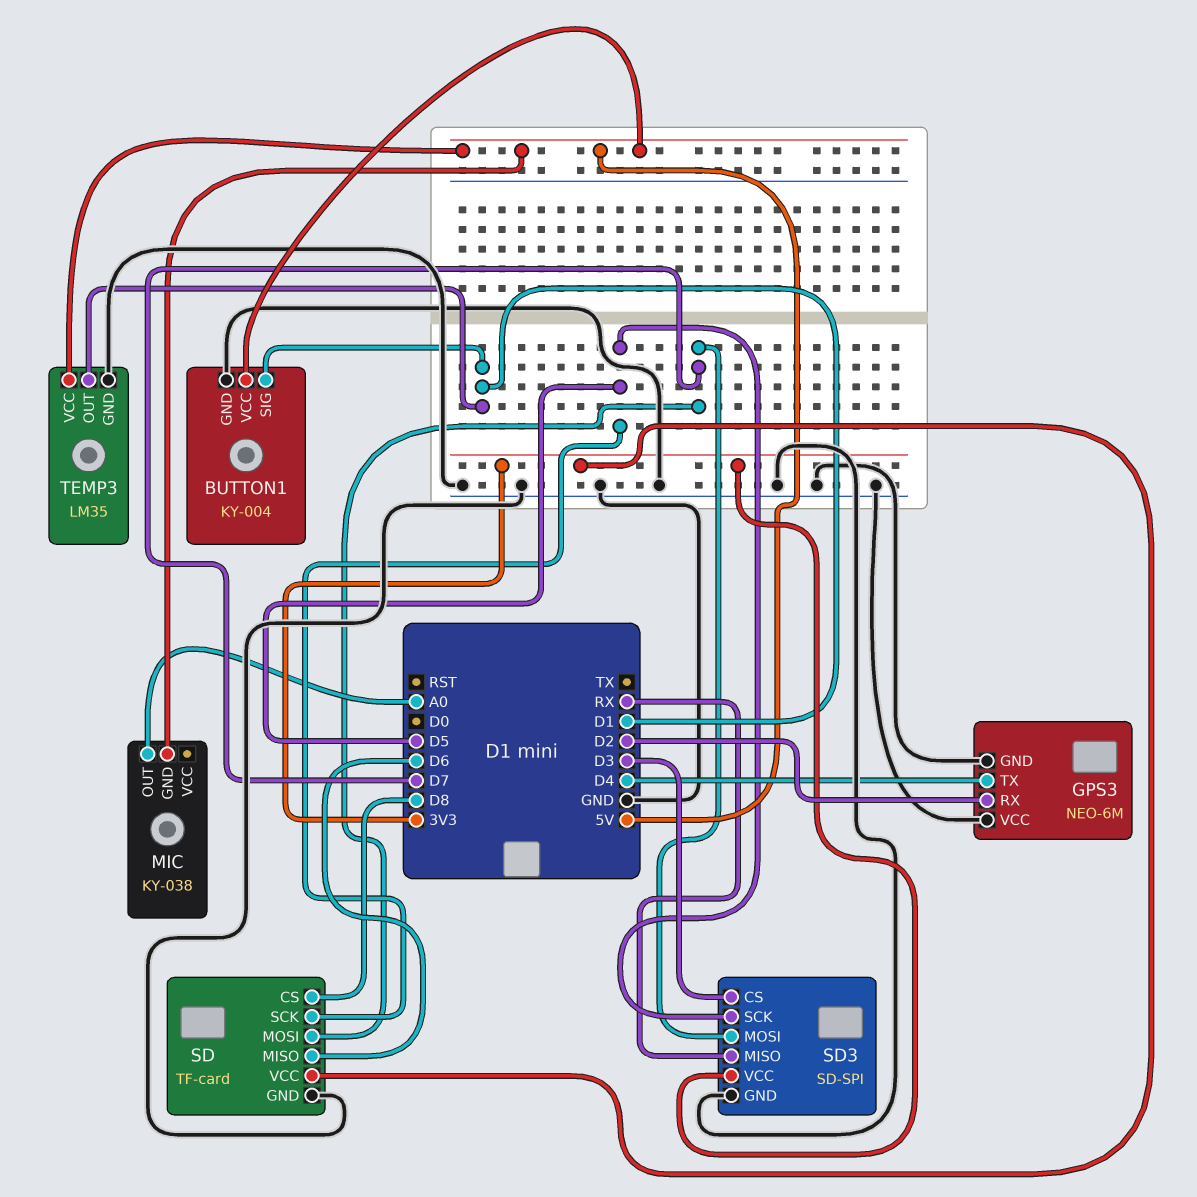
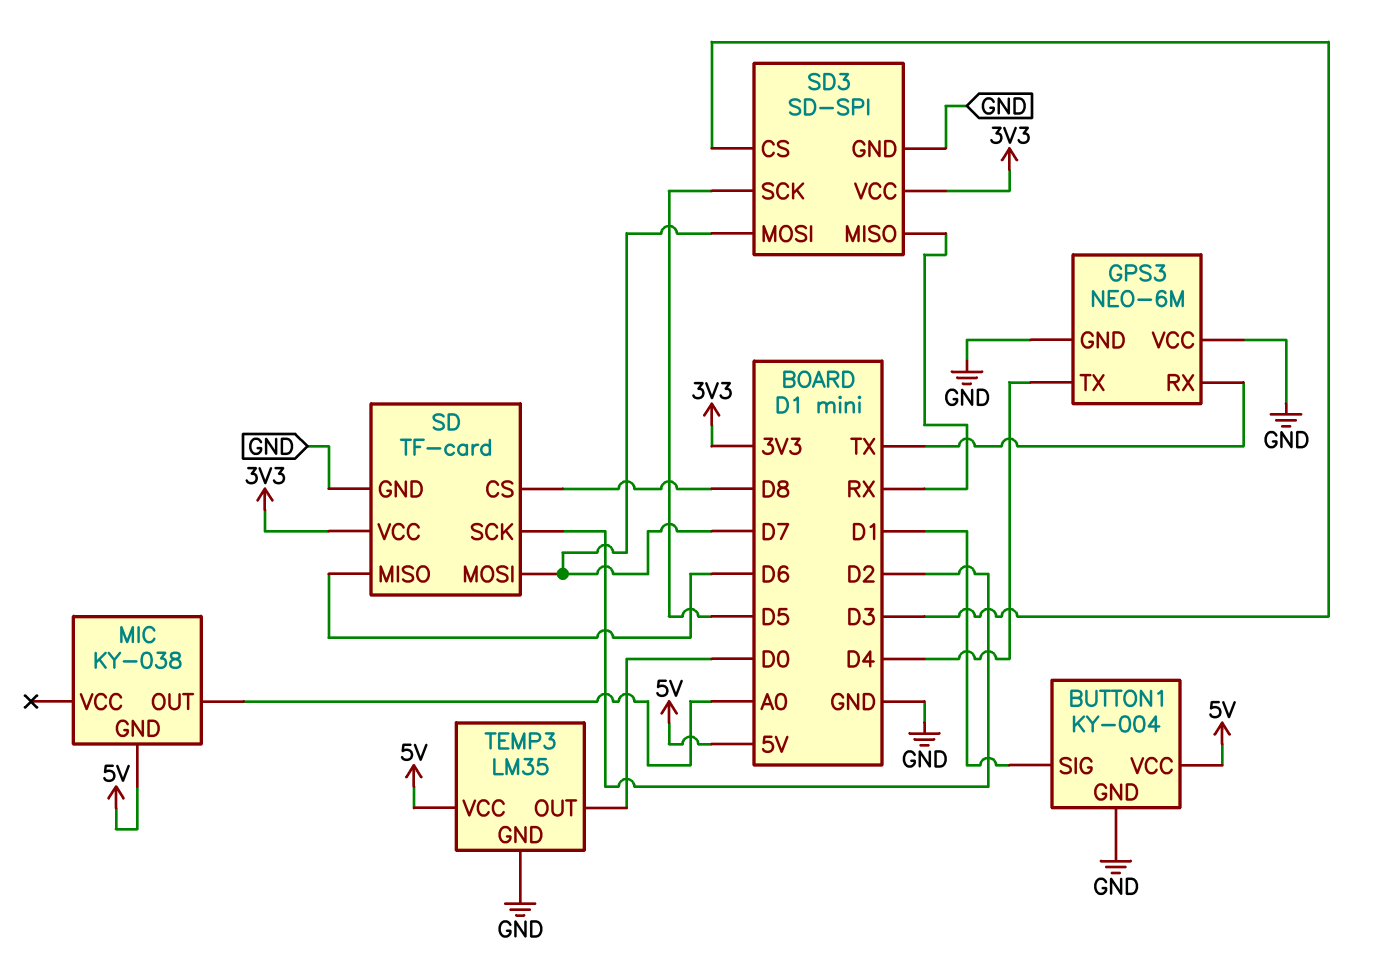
GPS3 pin RX: D2 -> TX
SD pin SCK: D5 -> D2
TEMP3 pin OUT: D1 -> D0

